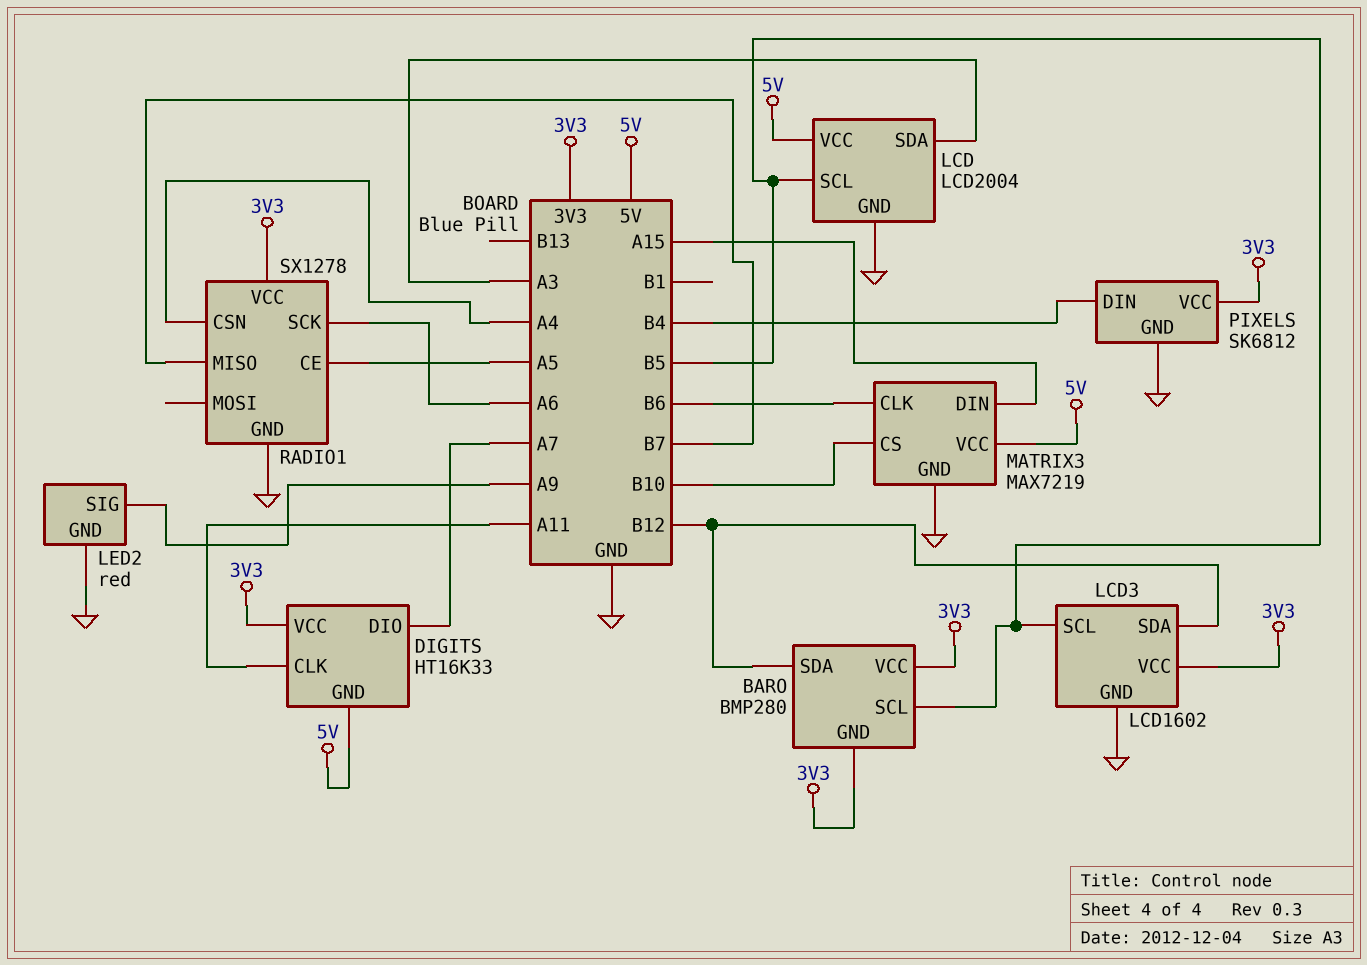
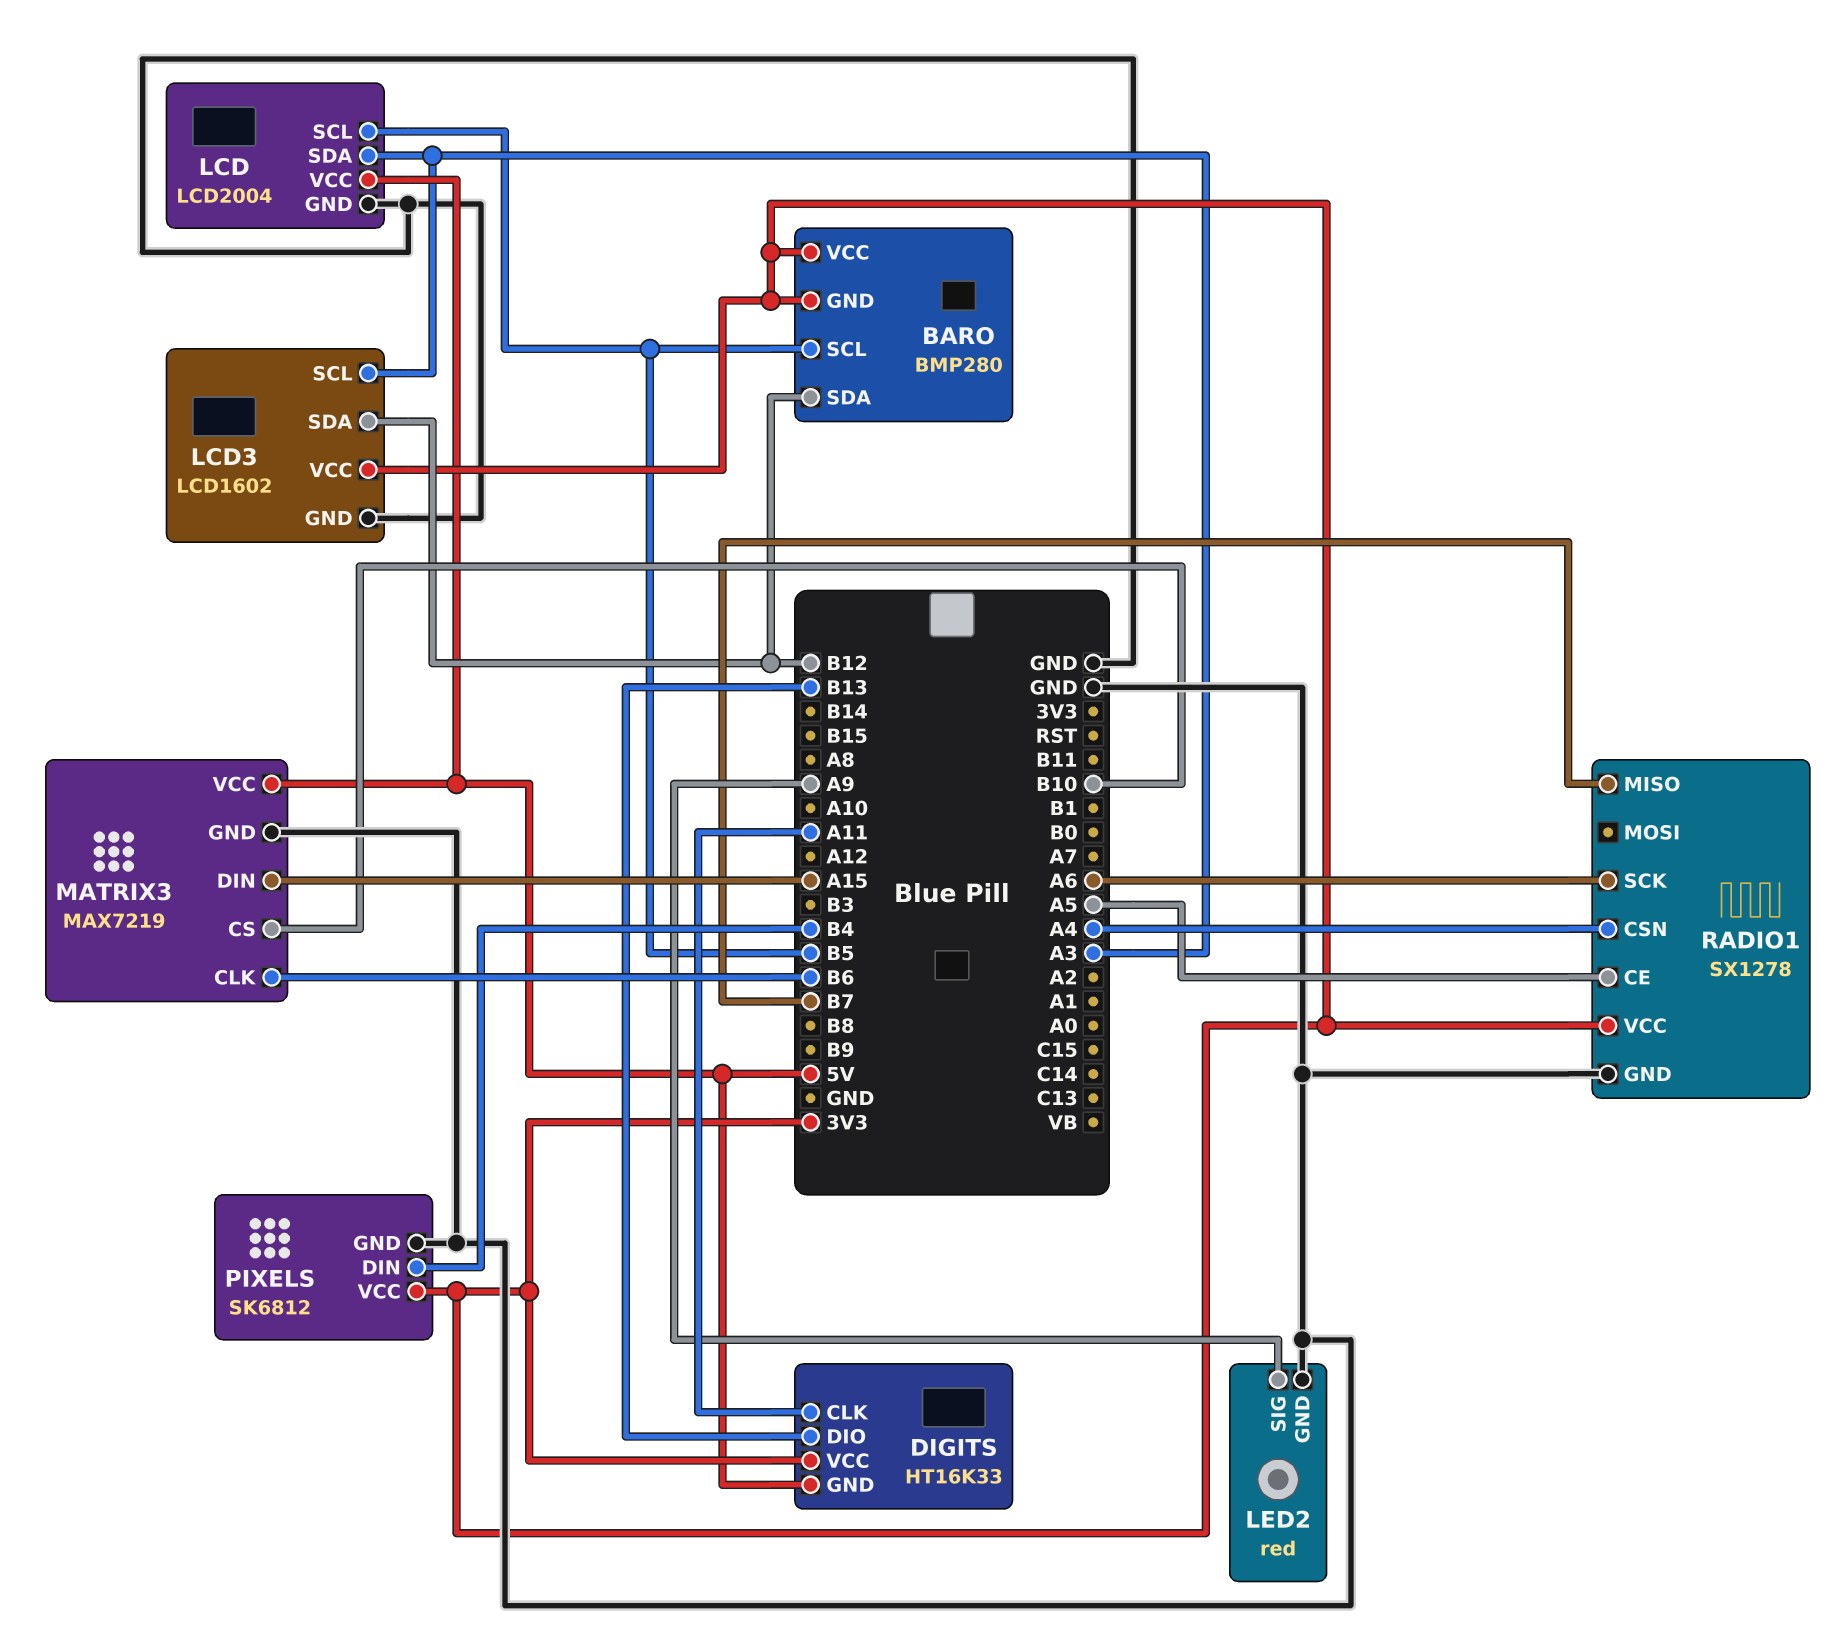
DIGITS pin DIO: A7 -> B13
LCD3 pin SCL: B5 -> A3

